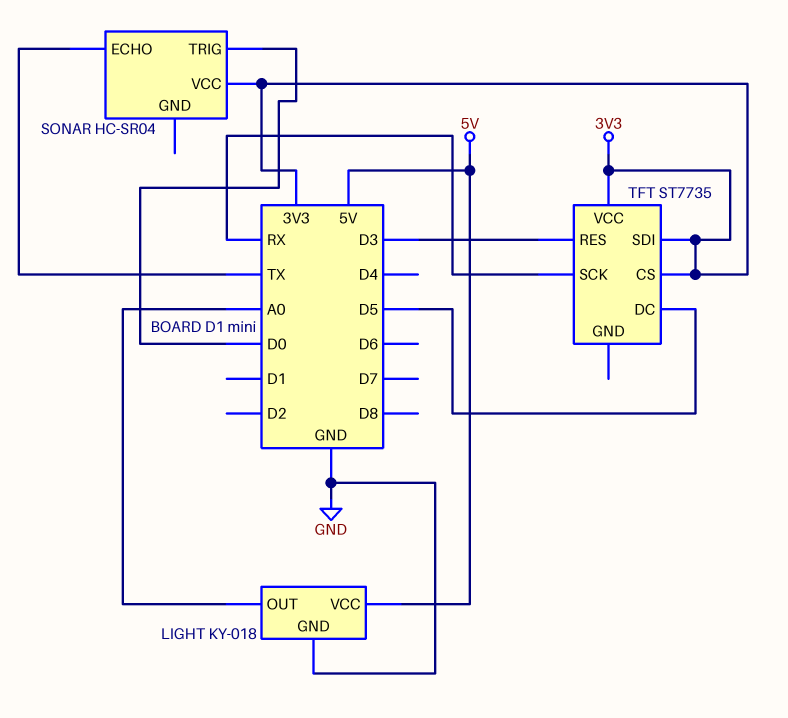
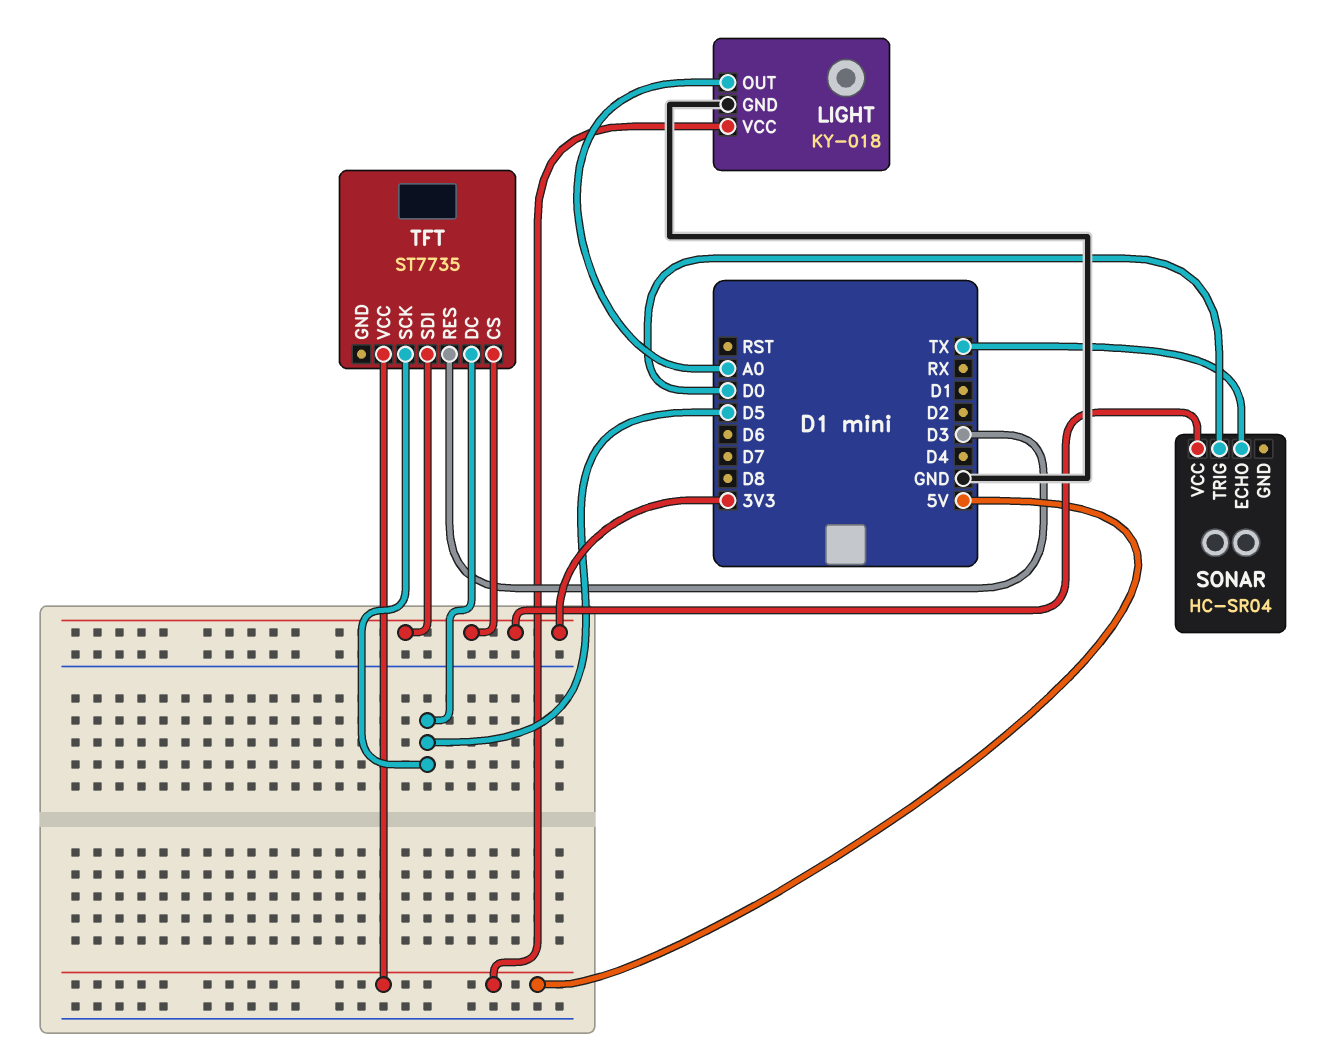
TFT pin SCK: RX -> D5
TFT pin VCC: 3V3 -> 5V

